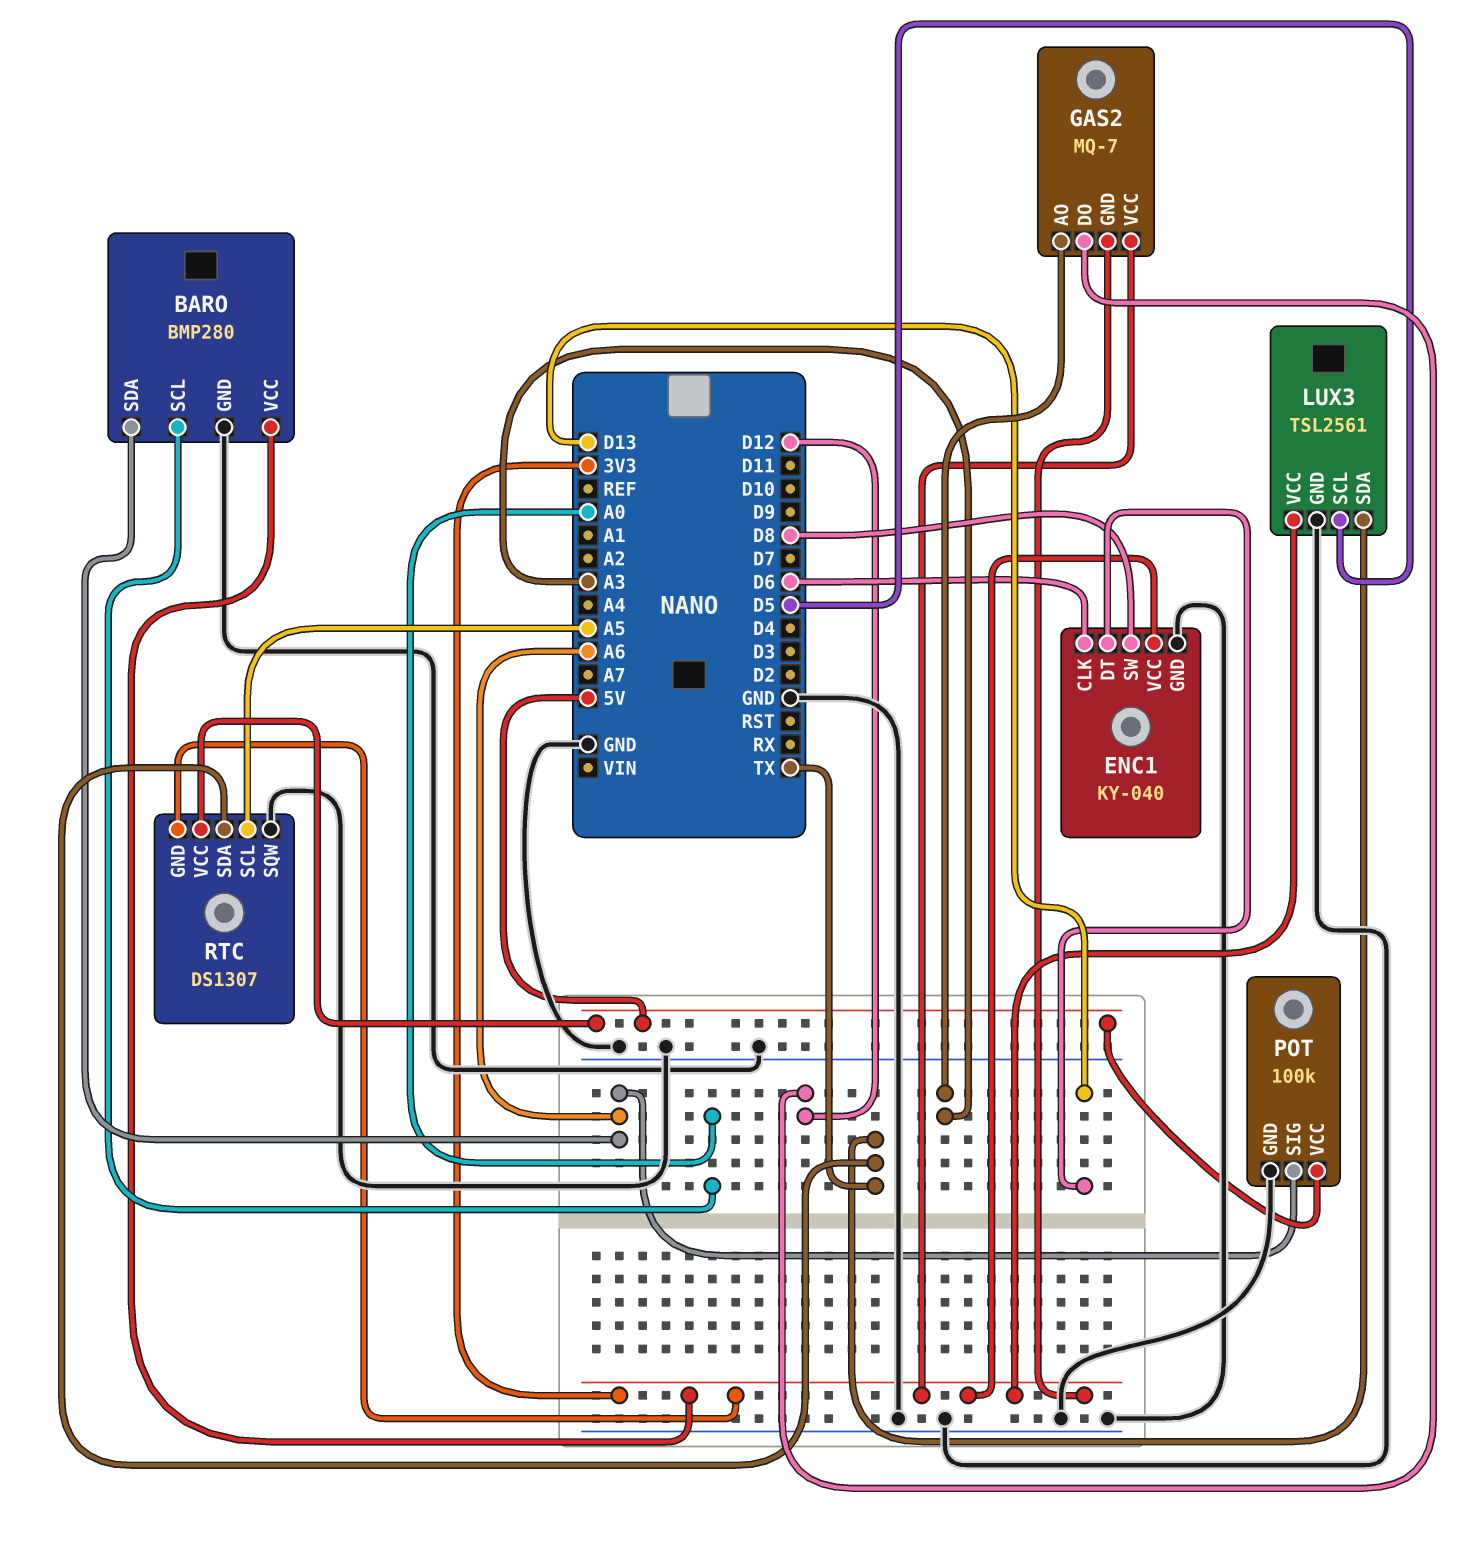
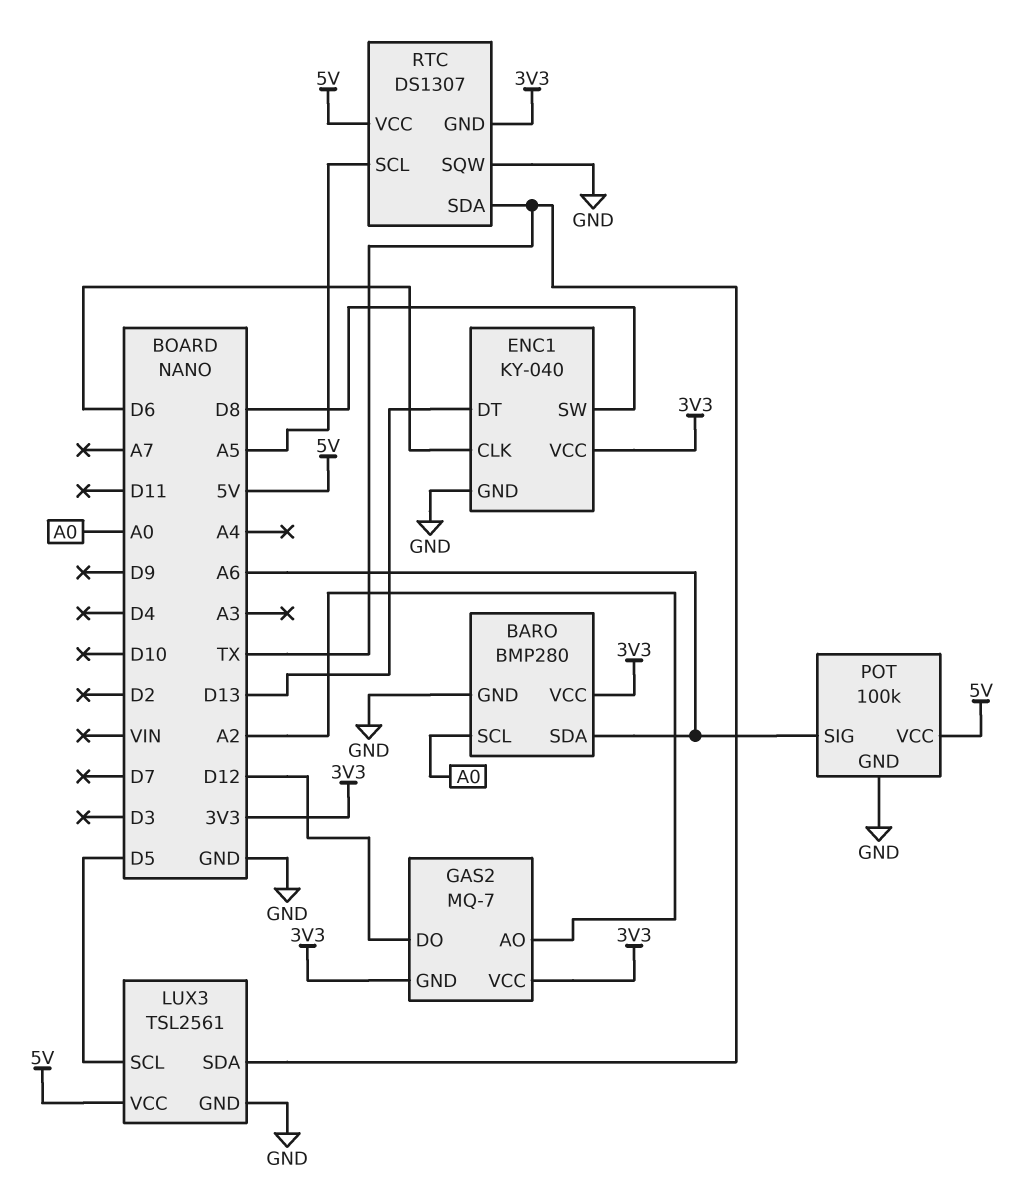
GAS2 pin AO: A3 -> A2
LUX3 pin VCC: 3V3 -> 5V

